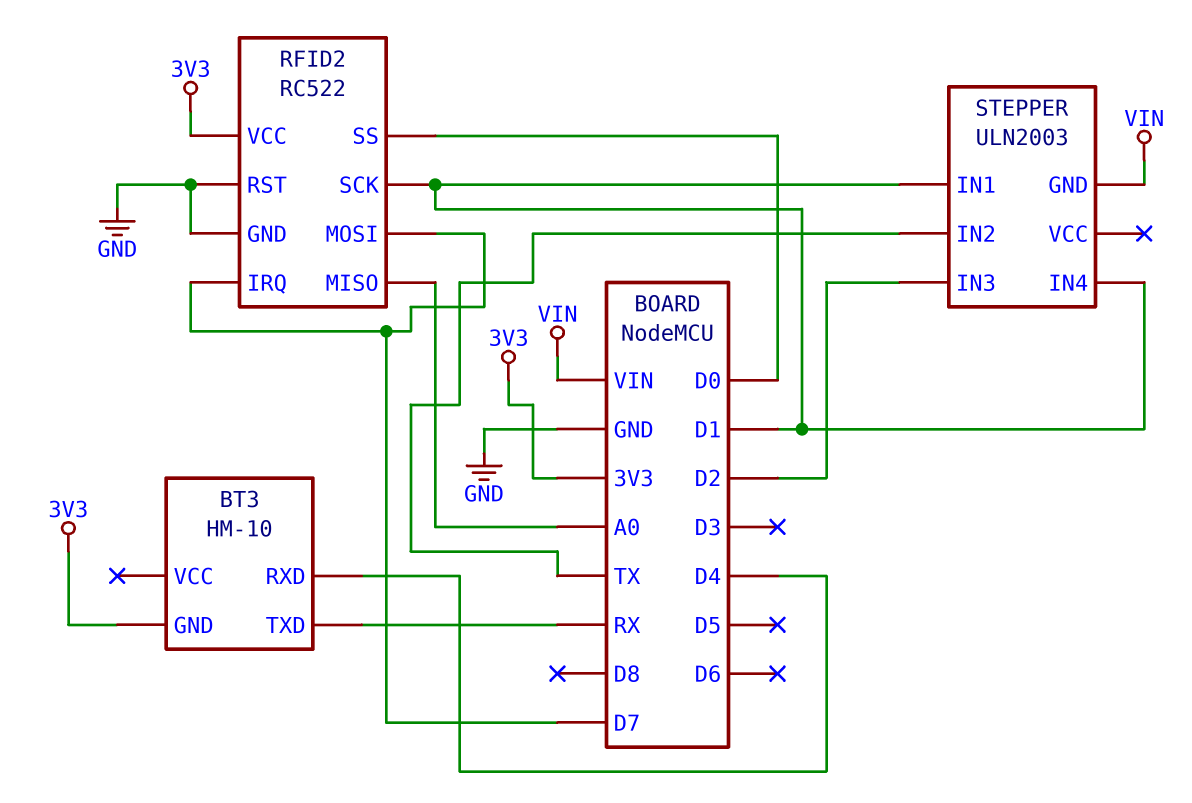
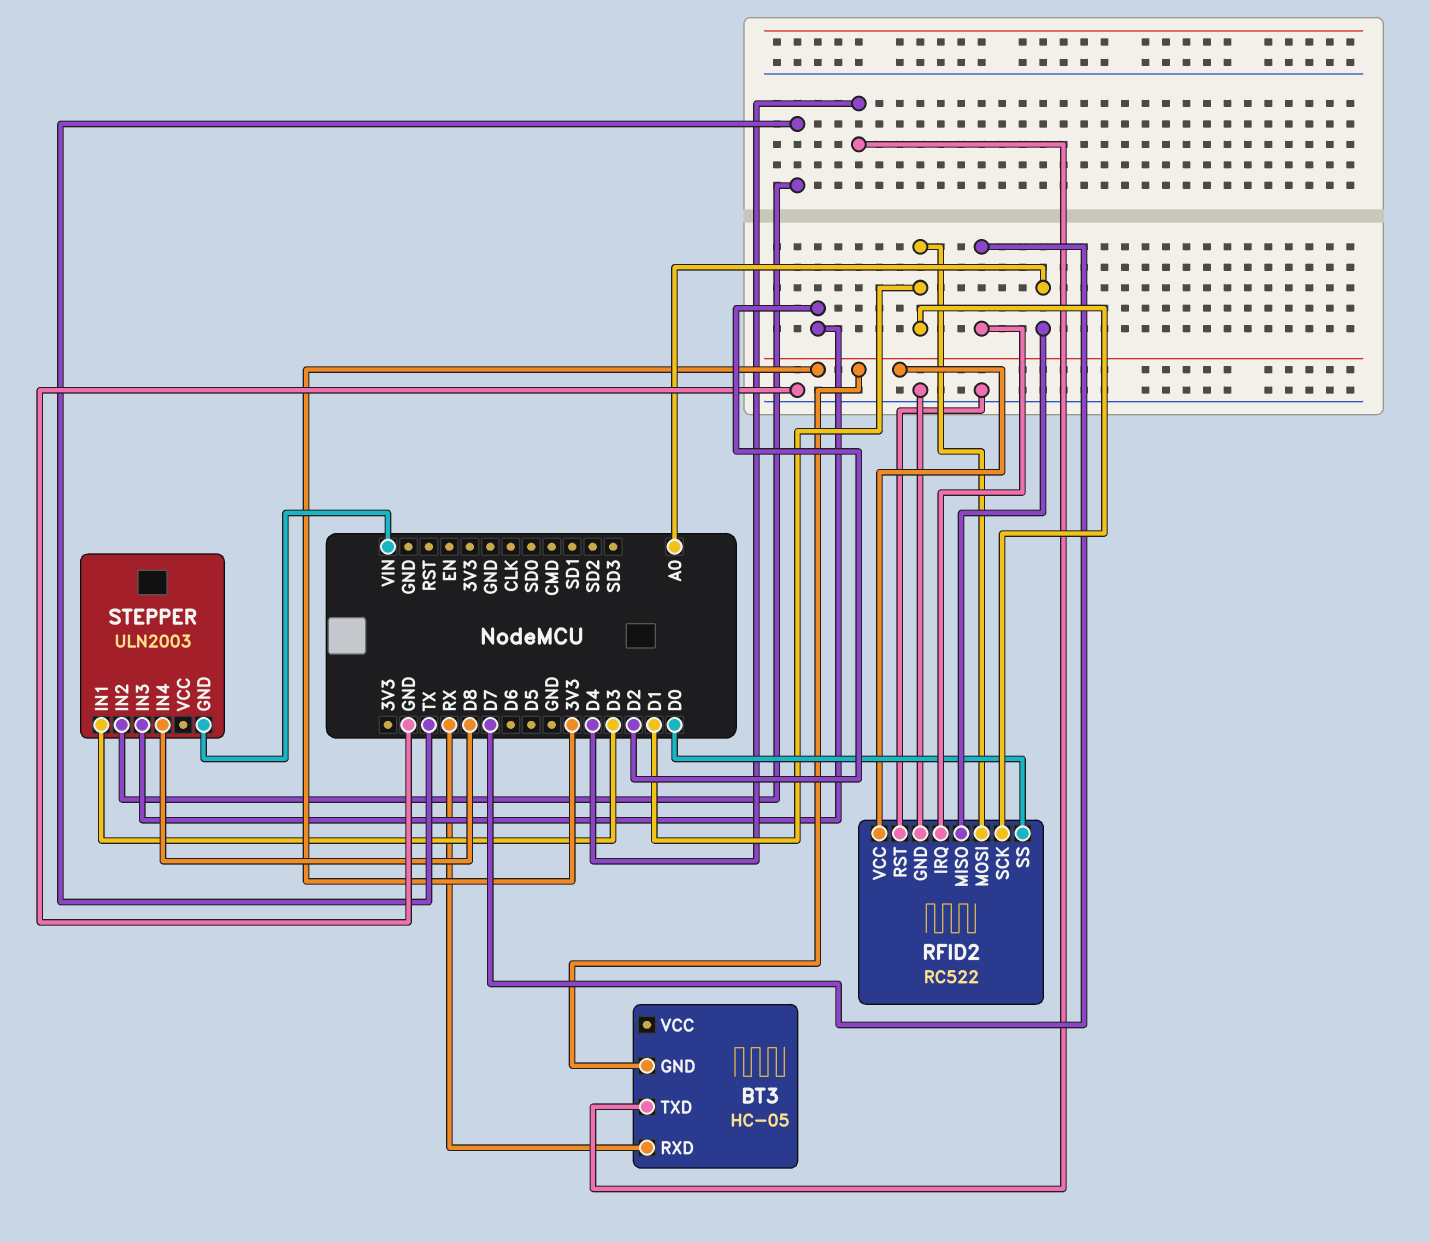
BT3: HM-10 -> HC-05
BT3 pin RXD: D4 -> RX
BT3 pin TXD: RX -> D4
RFID2 pin MOSI: D7 -> D1
STEPPER pin IN1: D1 -> D3
STEPPER pin IN4: D1 -> D8

